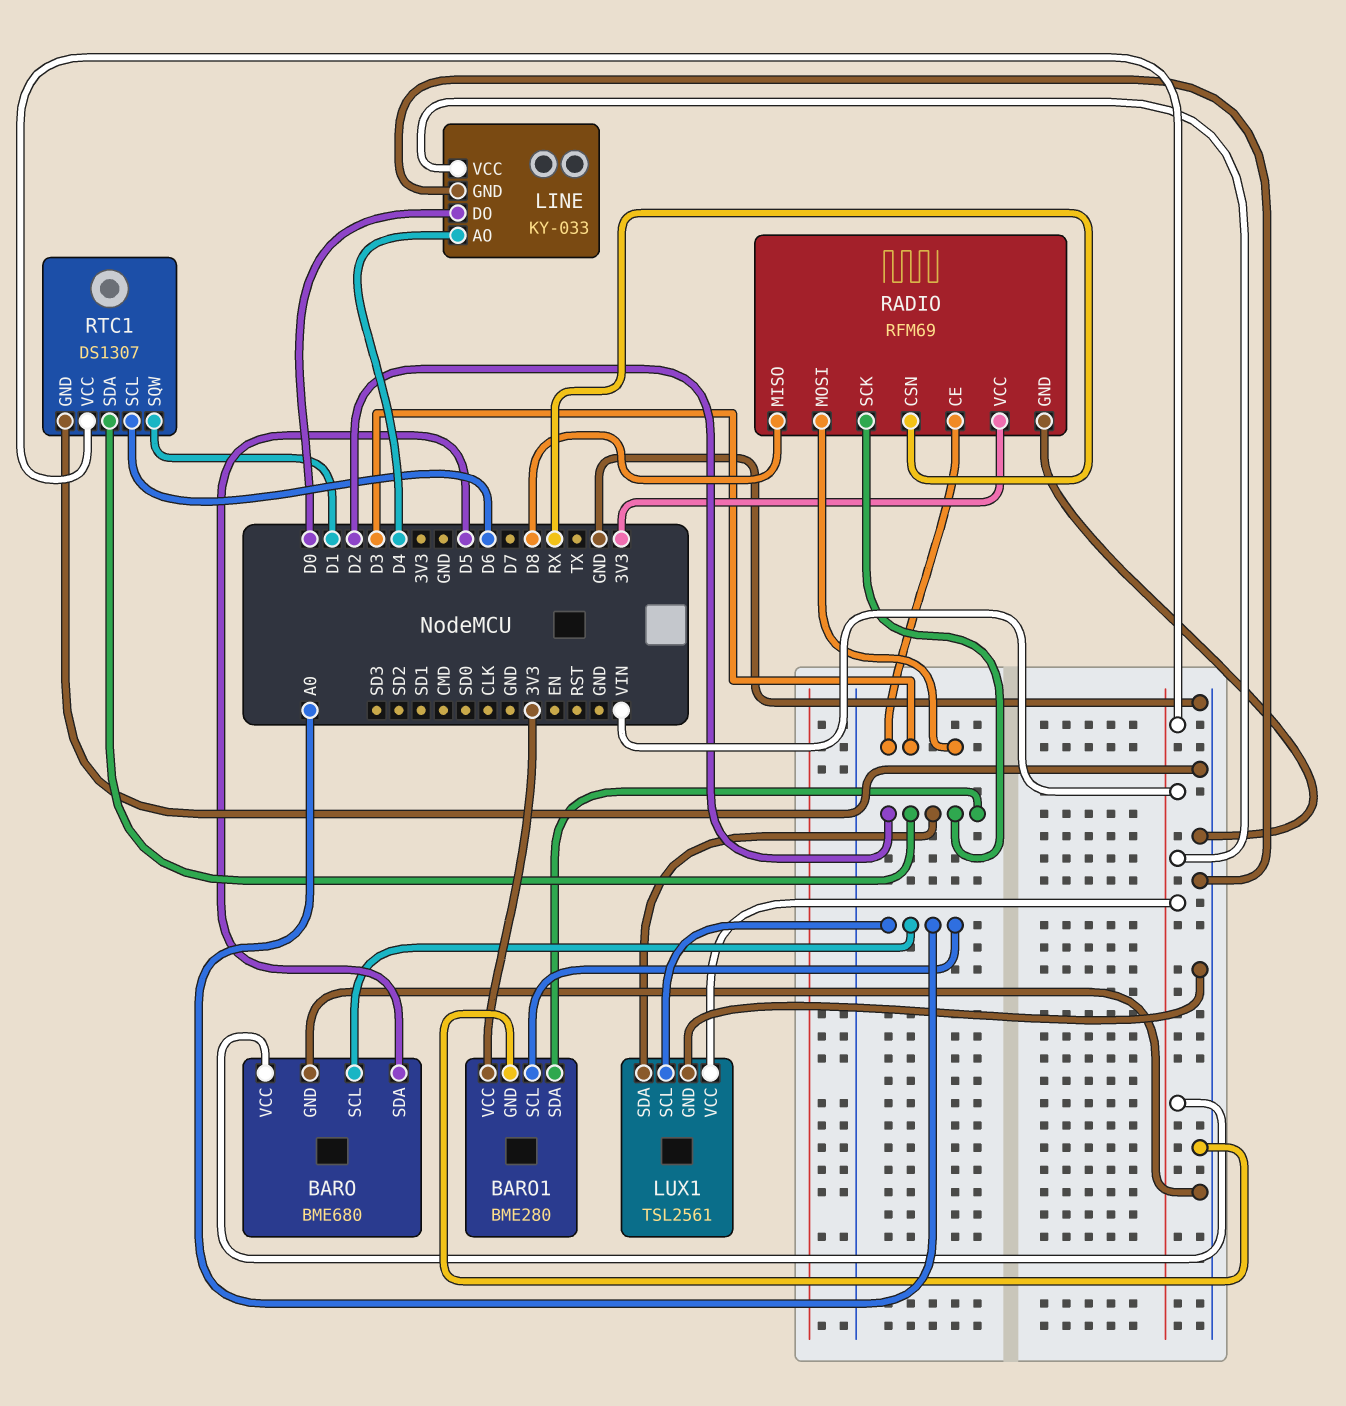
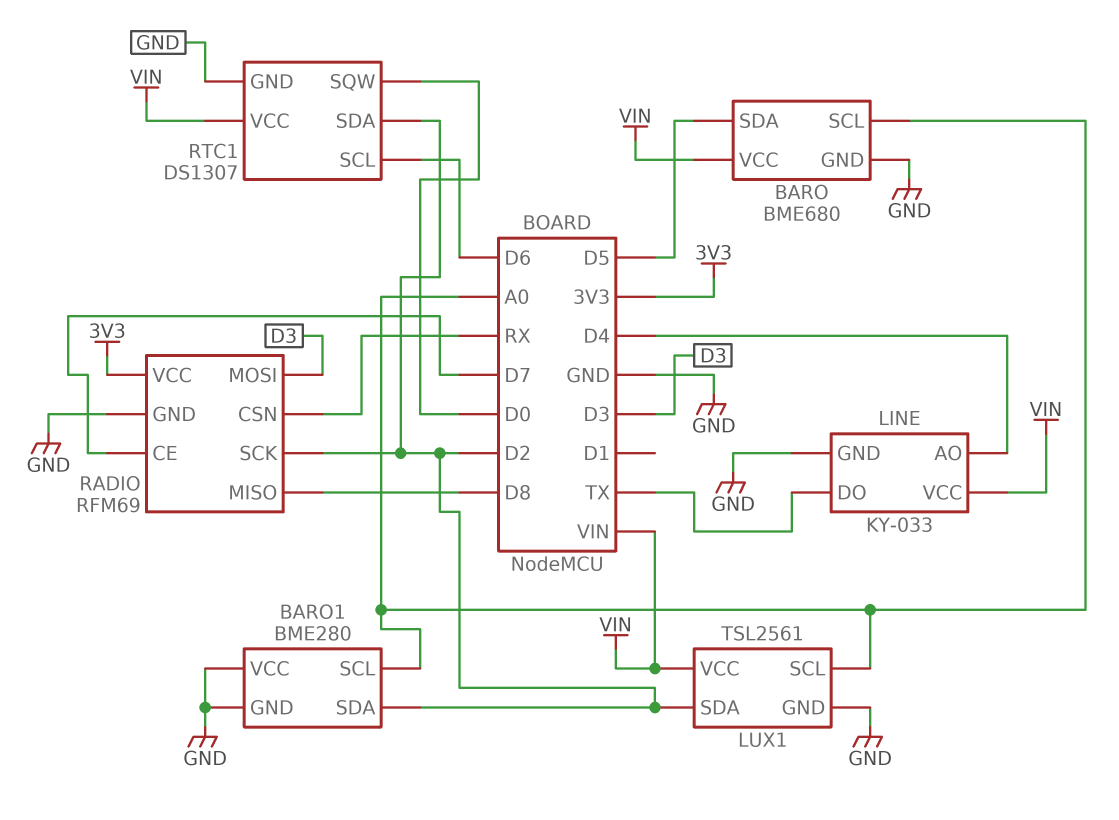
BARO1 pin VCC: 3V3 -> GND
LINE pin DO: D0 -> TX
RADIO pin CE: D3 -> D7
RTC1 pin SQW: D1 -> D0

